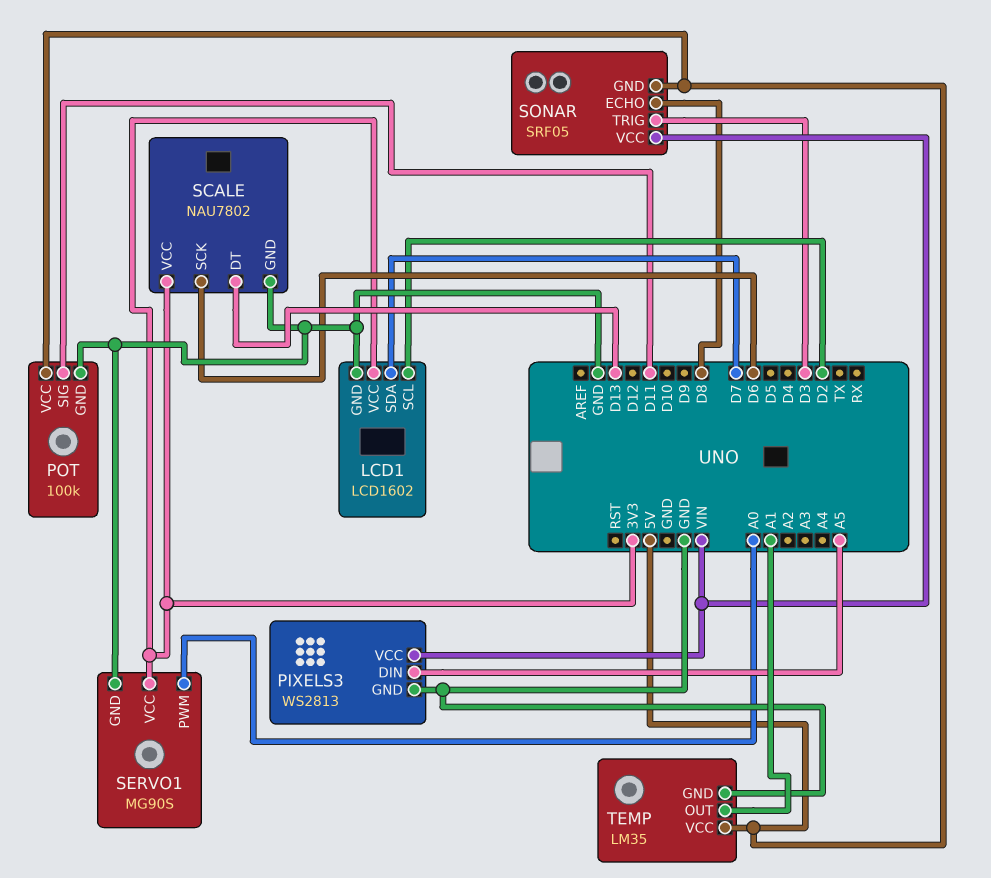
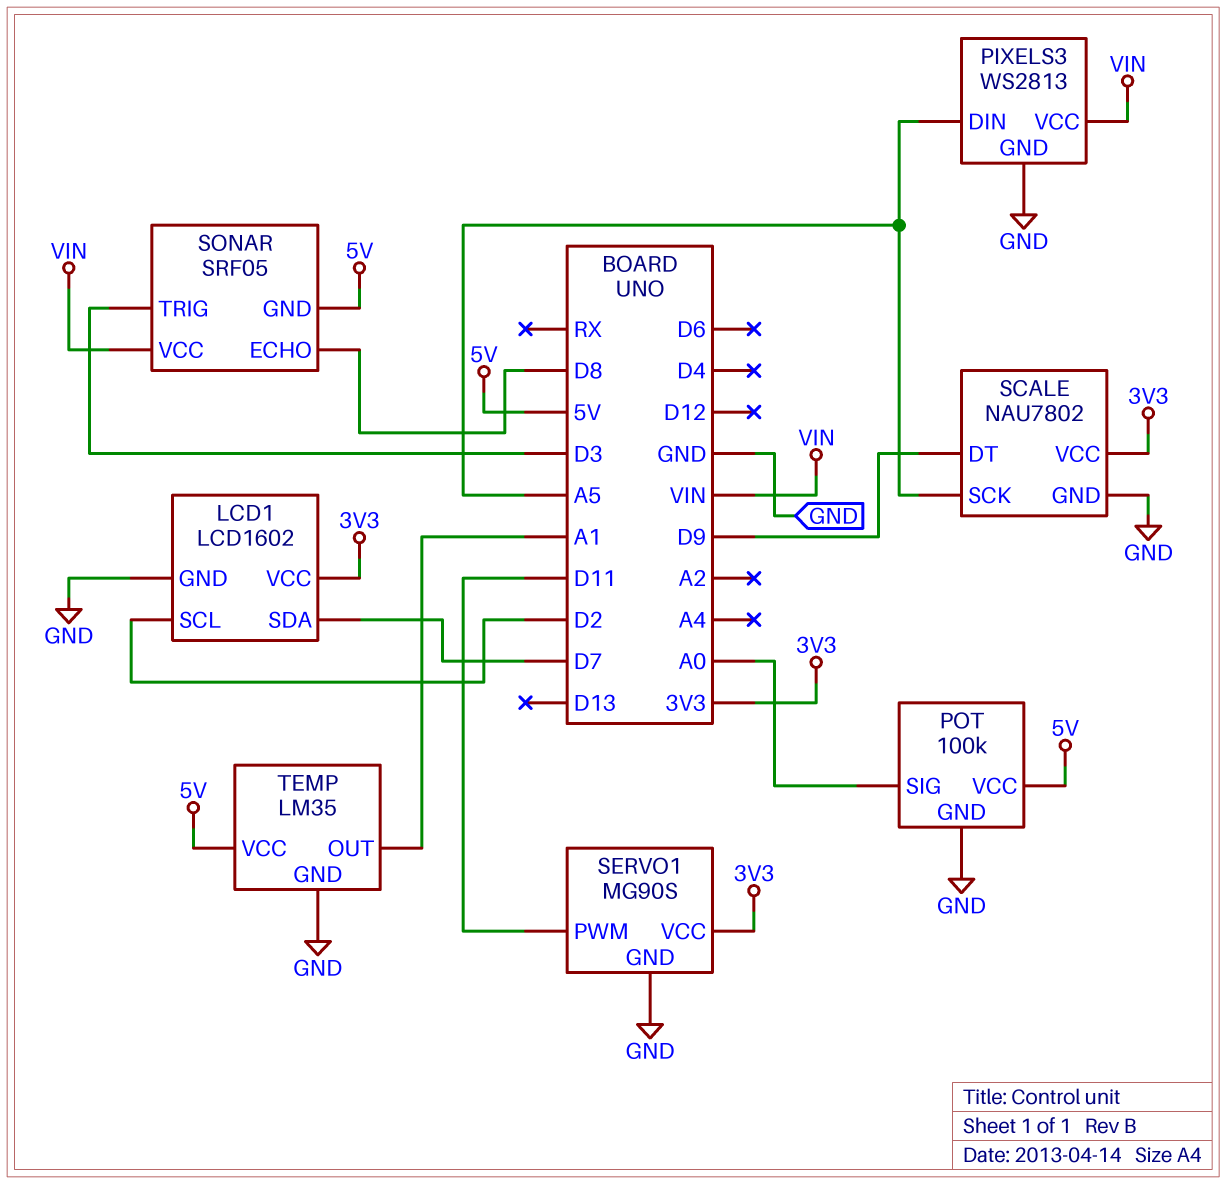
POT pin SIG: D11 -> A0
SCALE pin DT: D13 -> D9
SCALE pin SCK: D6 -> A5
SERVO1 pin PWM: A0 -> D11

